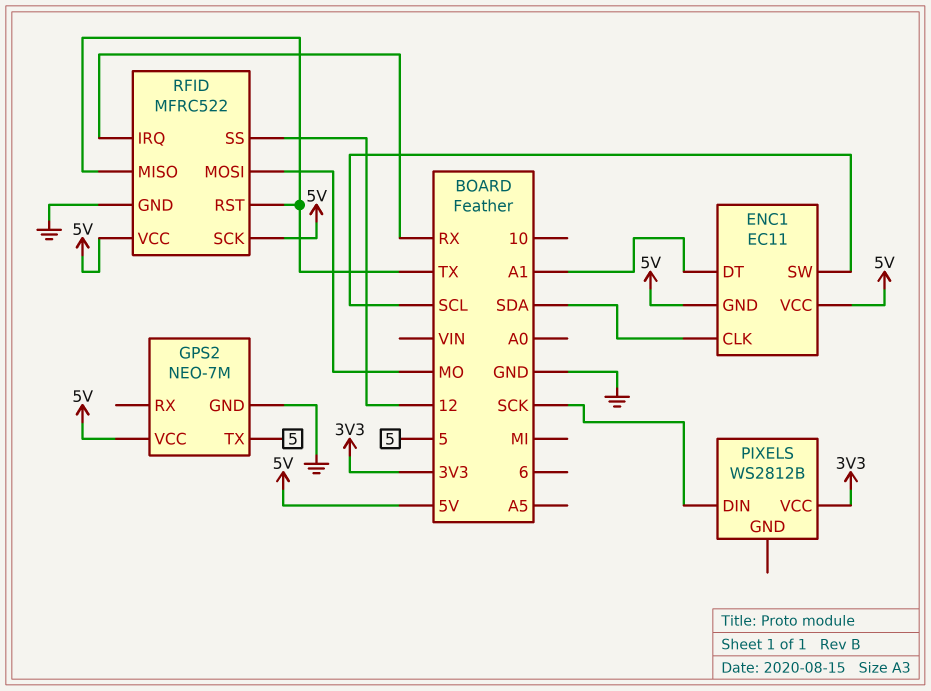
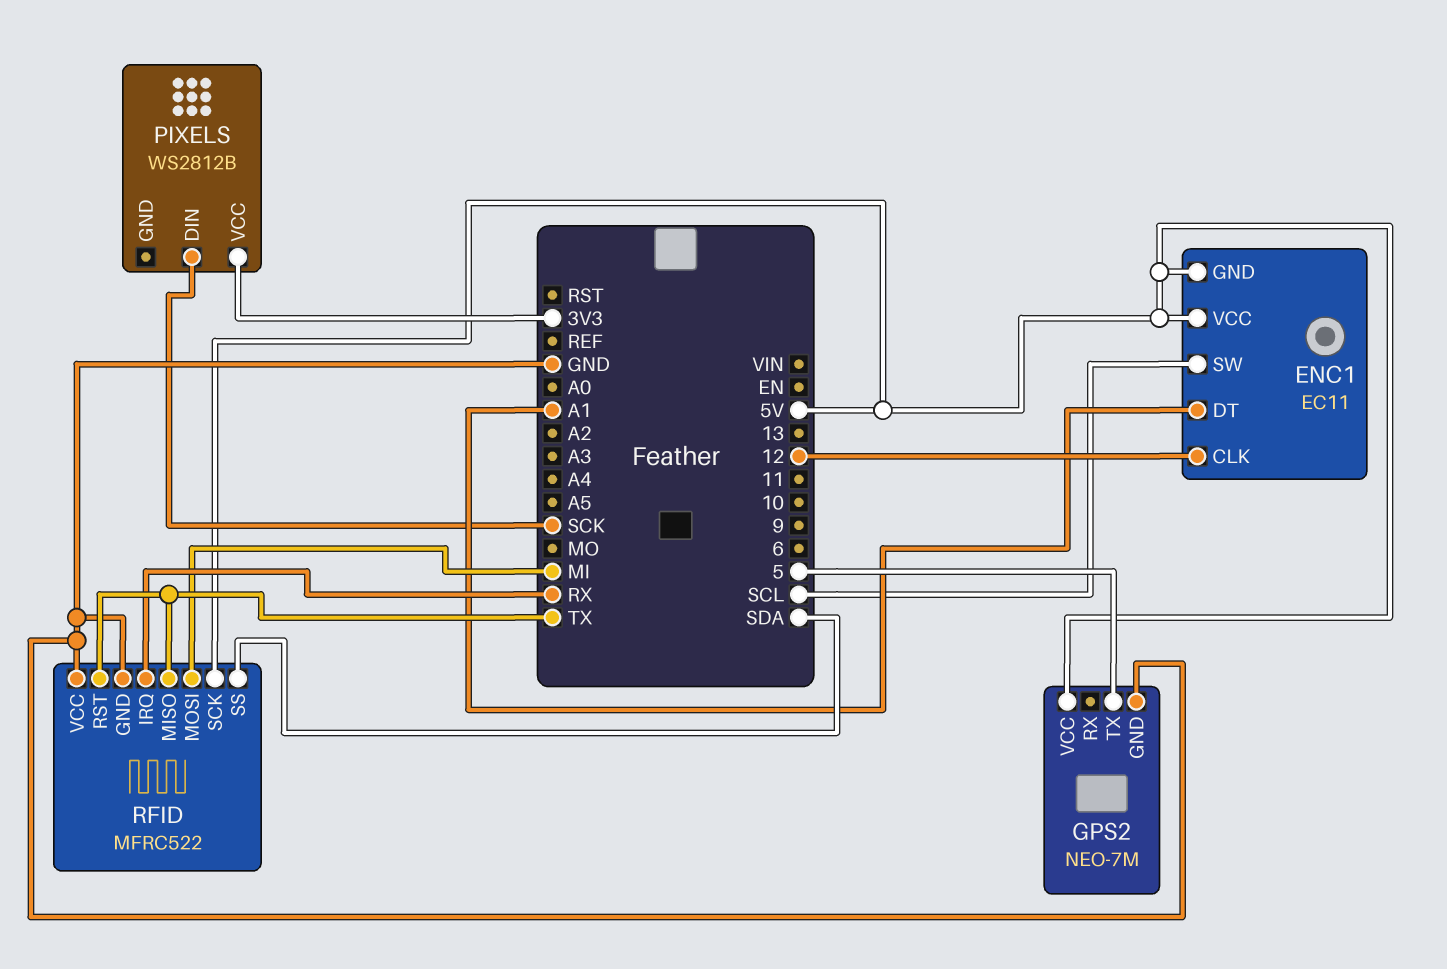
ENC1 pin CLK: SDA -> 12
RFID pin MOSI: MO -> MI
RFID pin SS: 12 -> SDA
RFID pin VCC: 5V -> GND

